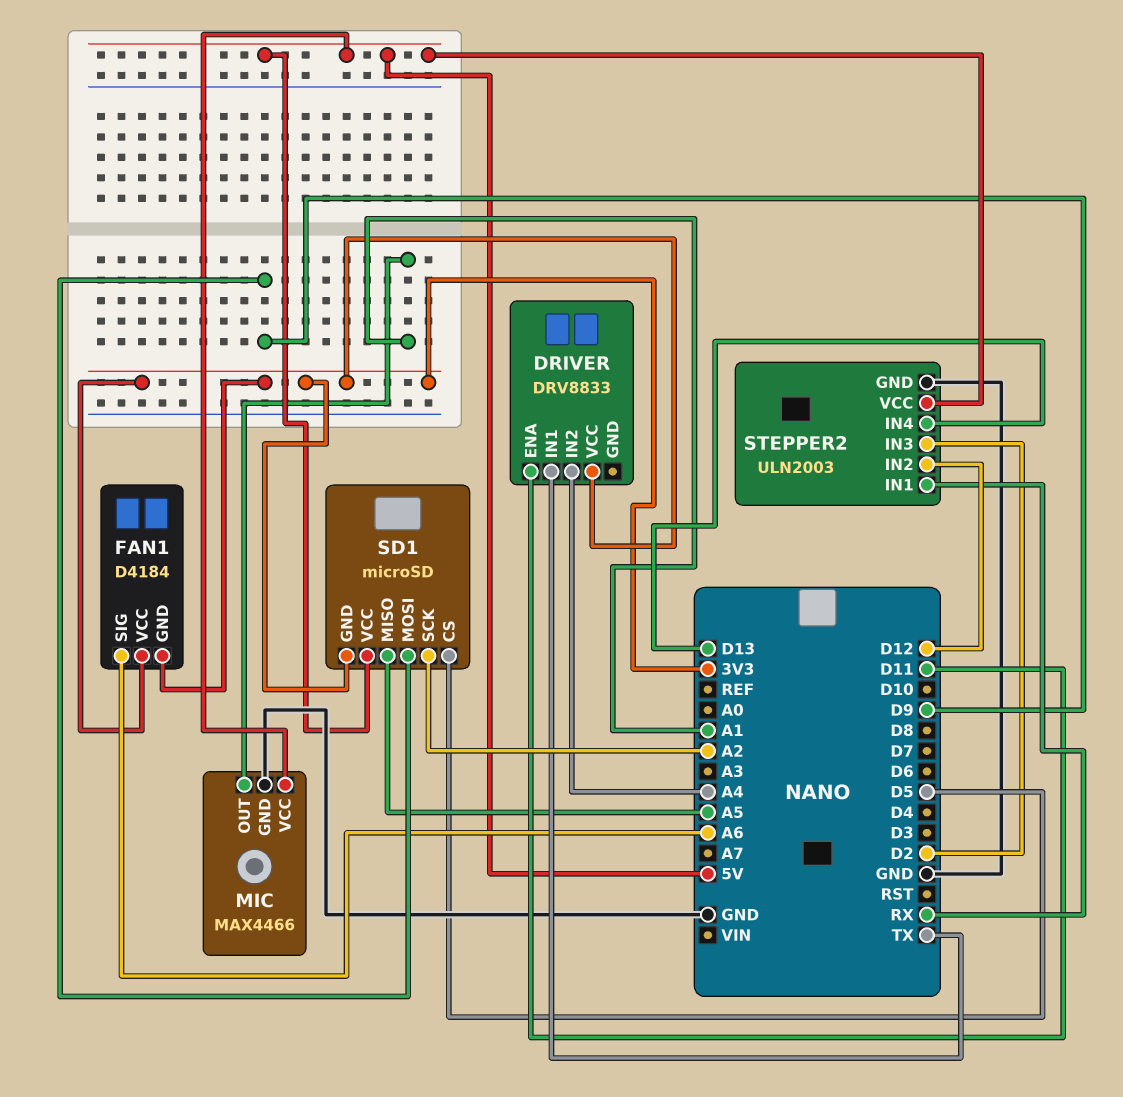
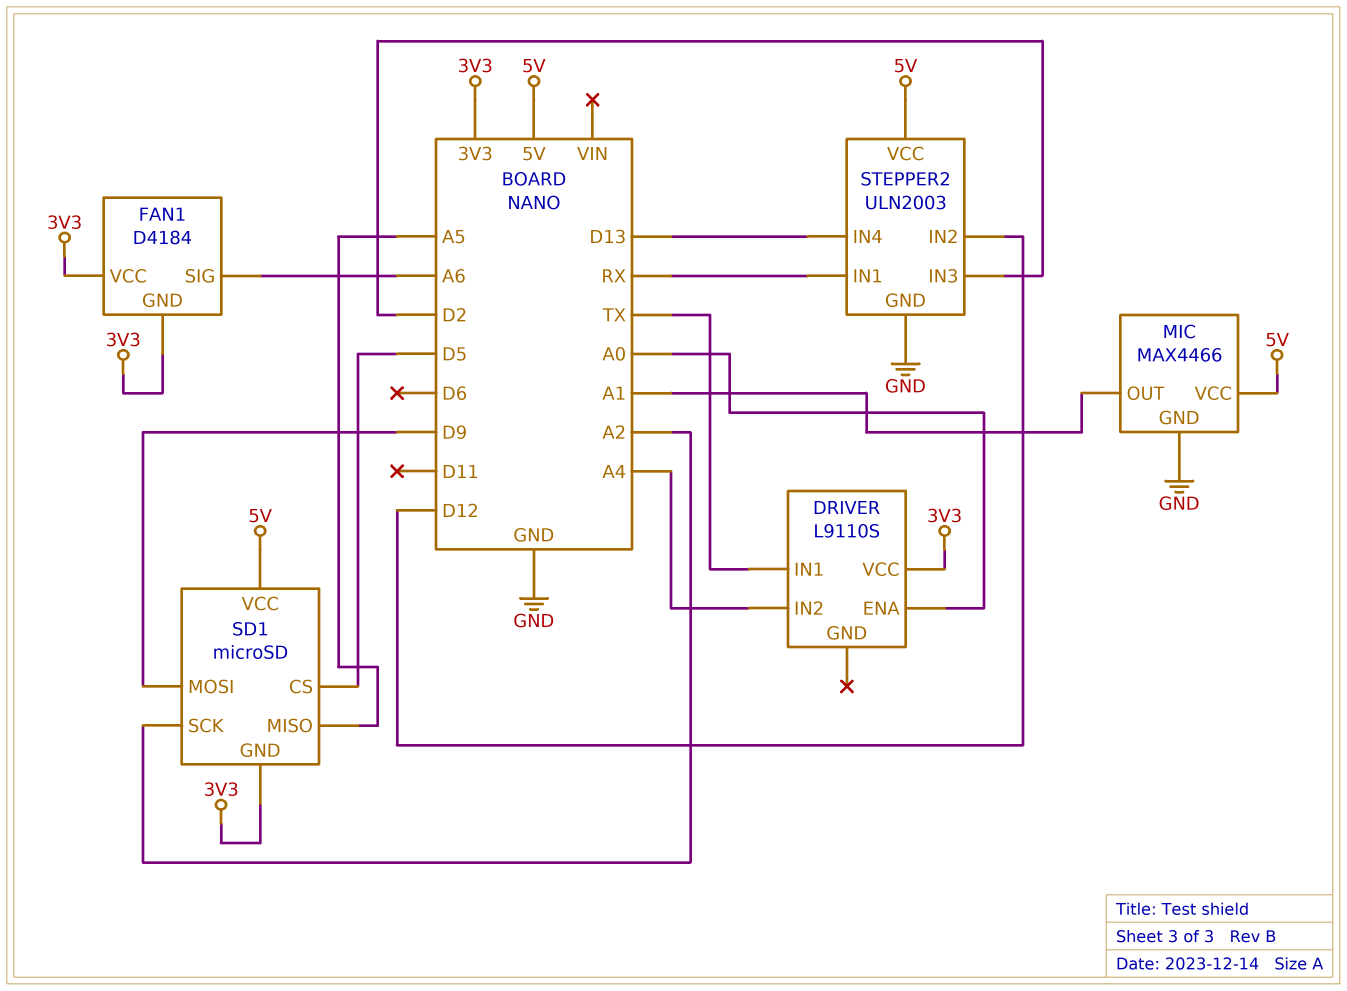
DRIVER: DRV8833 -> L9110S
DRIVER pin ENA: D11 -> A0

